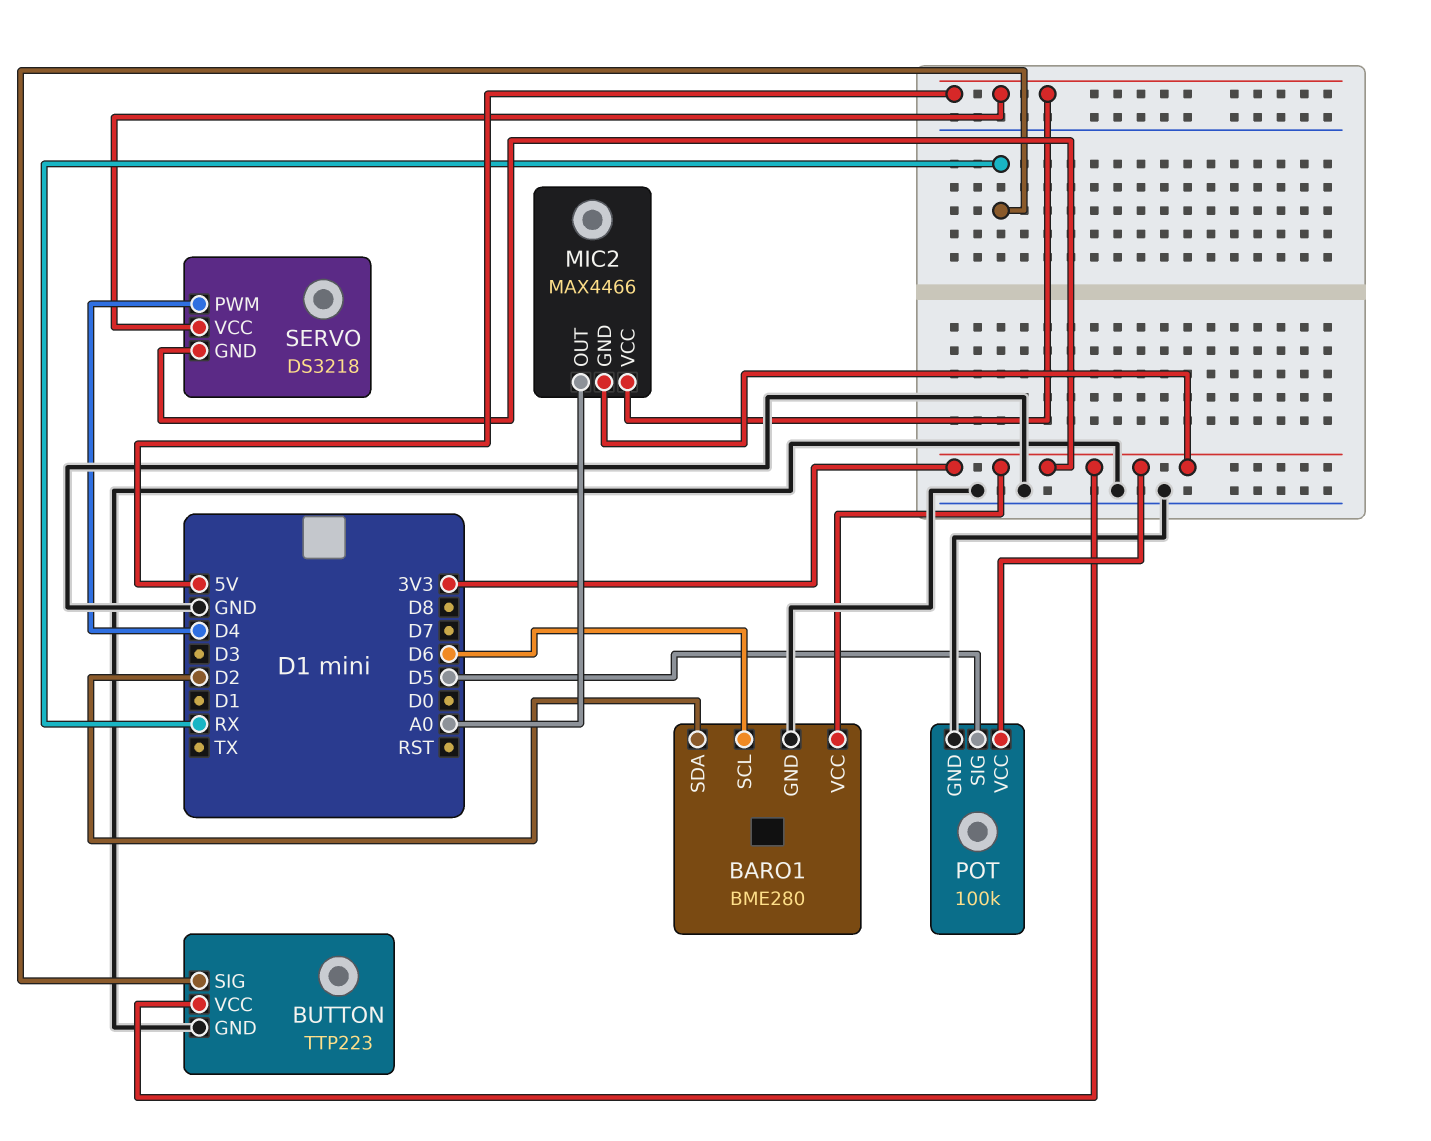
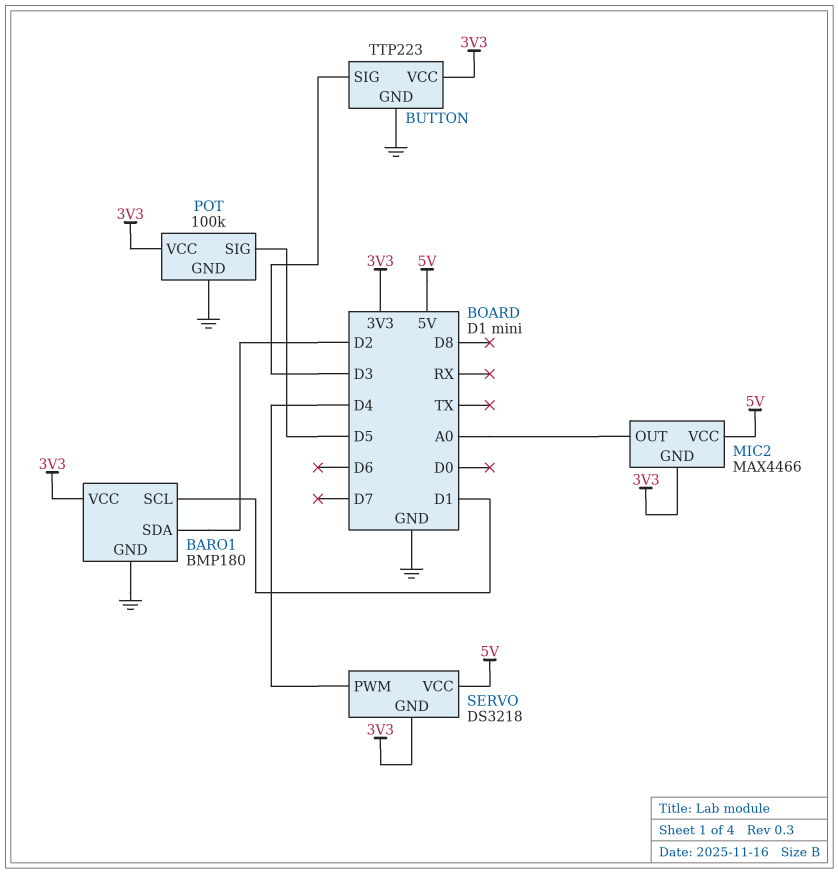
BARO1: BME280 -> BMP180
BARO1 pin SCL: D6 -> D1
BUTTON pin SIG: RX -> D3

